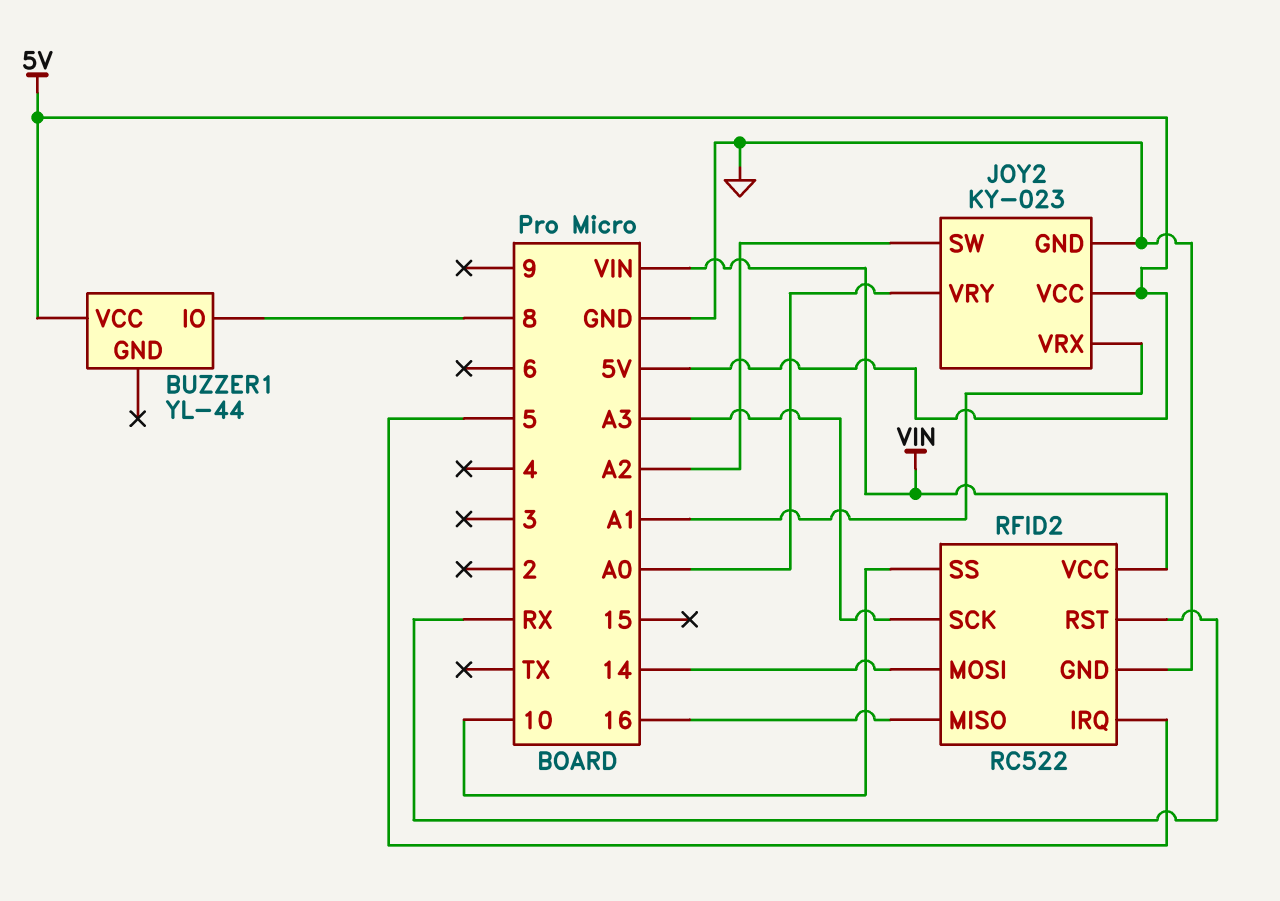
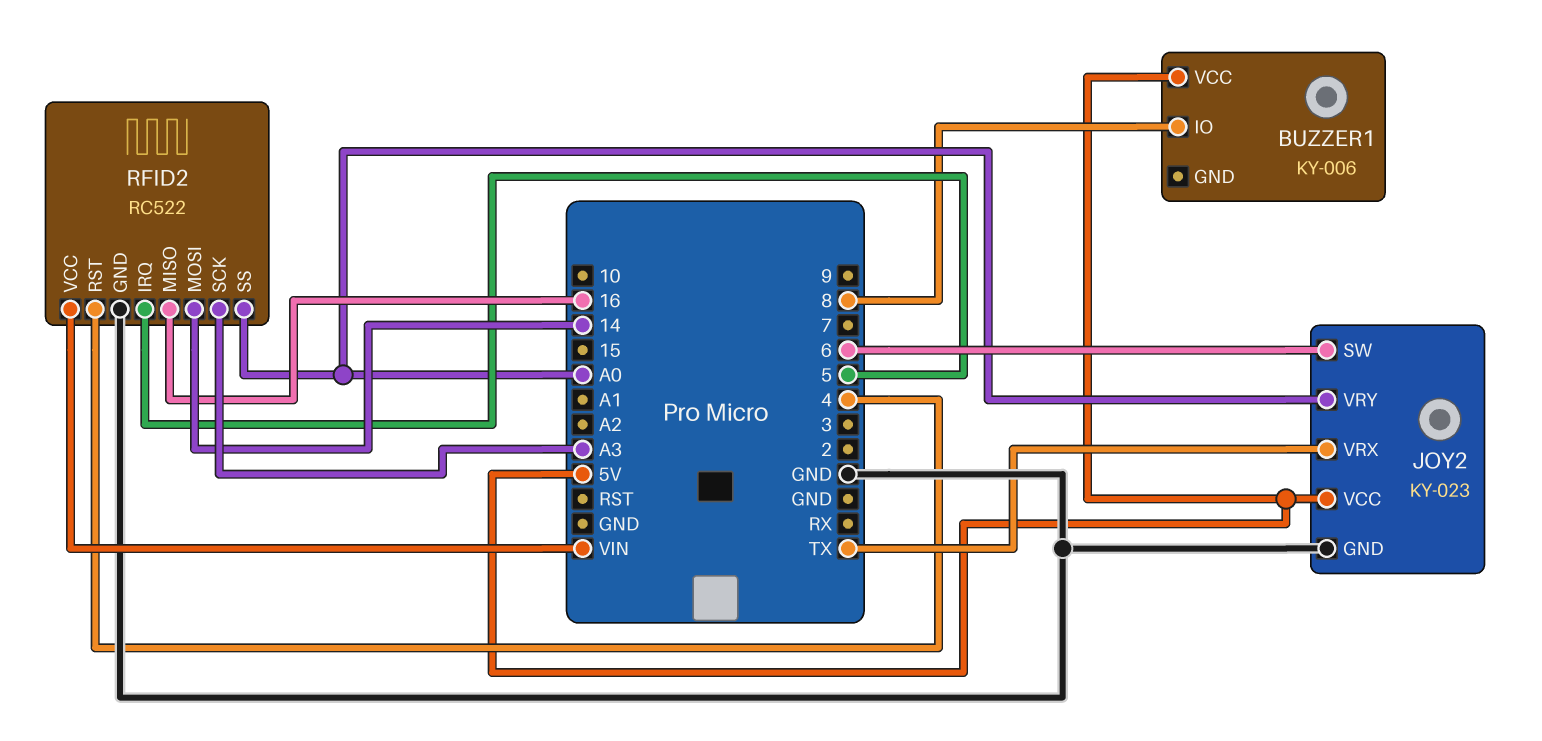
BUZZER1: YL-44 -> KY-006
JOY2 pin SW: A2 -> 6
JOY2 pin VRX: A1 -> TX
RFID2 pin RST: RX -> 4
RFID2 pin SS: 10 -> A0

